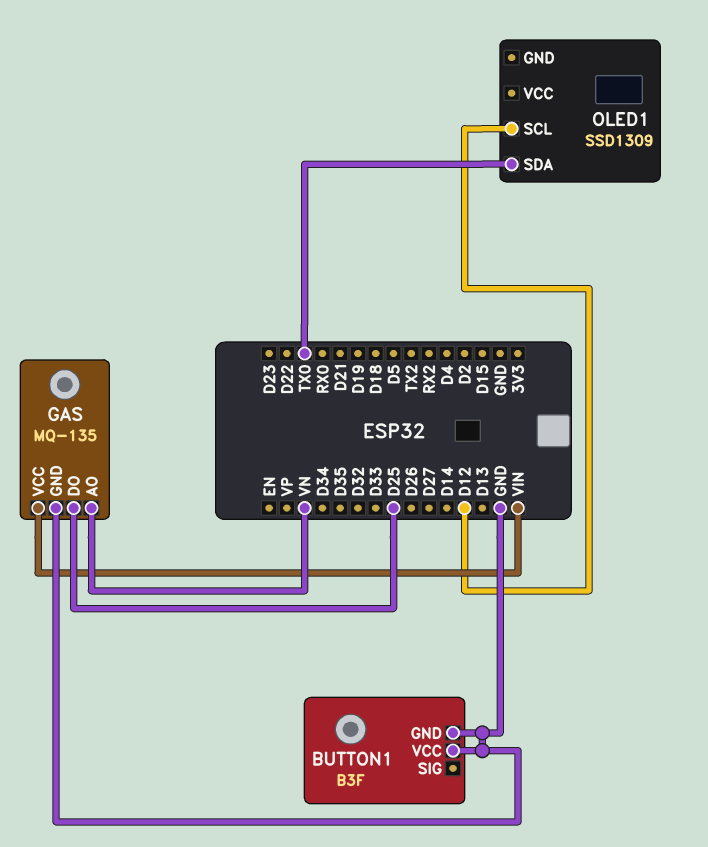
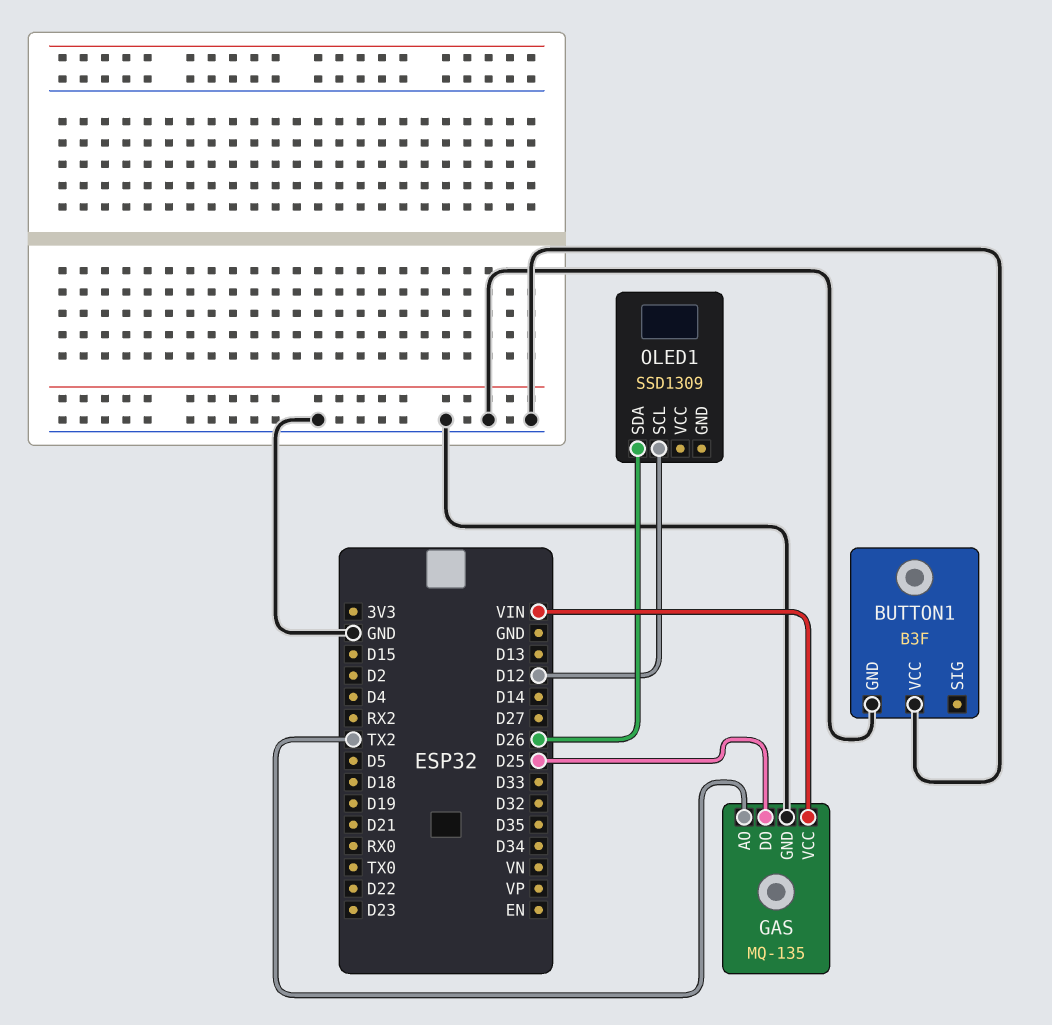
GAS pin AO: VN -> TX2
OLED1 pin SDA: TX0 -> D26

